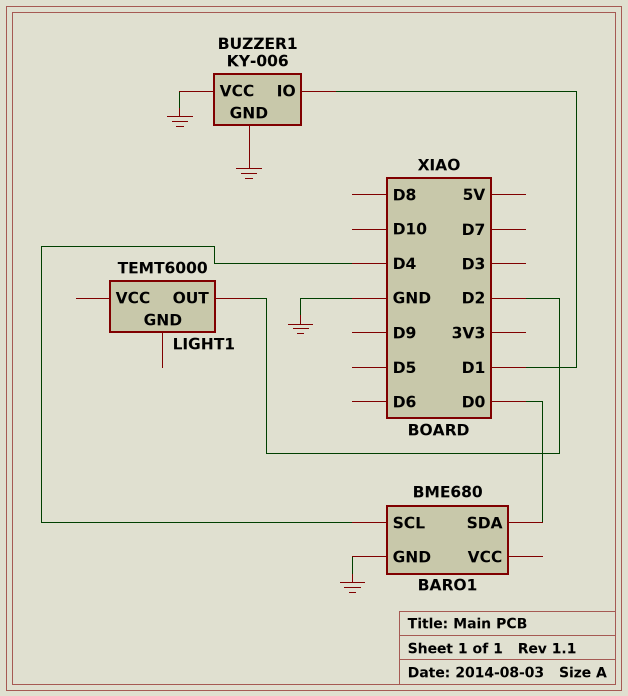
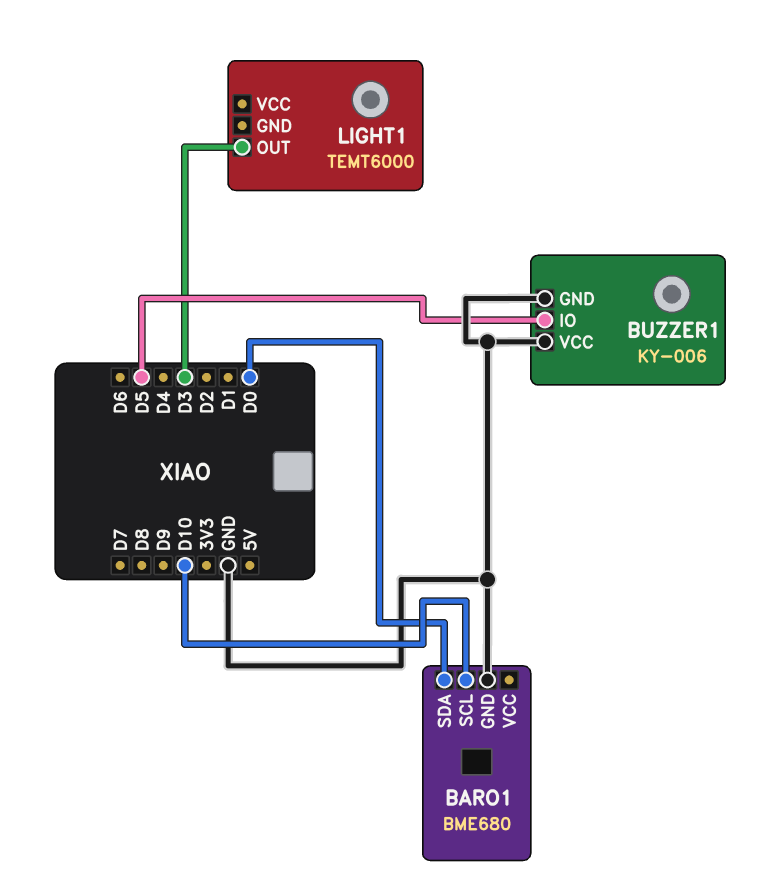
BARO1 pin SCL: D4 -> D10
BUZZER1 pin IO: D1 -> D5
LIGHT1 pin OUT: D2 -> D3

